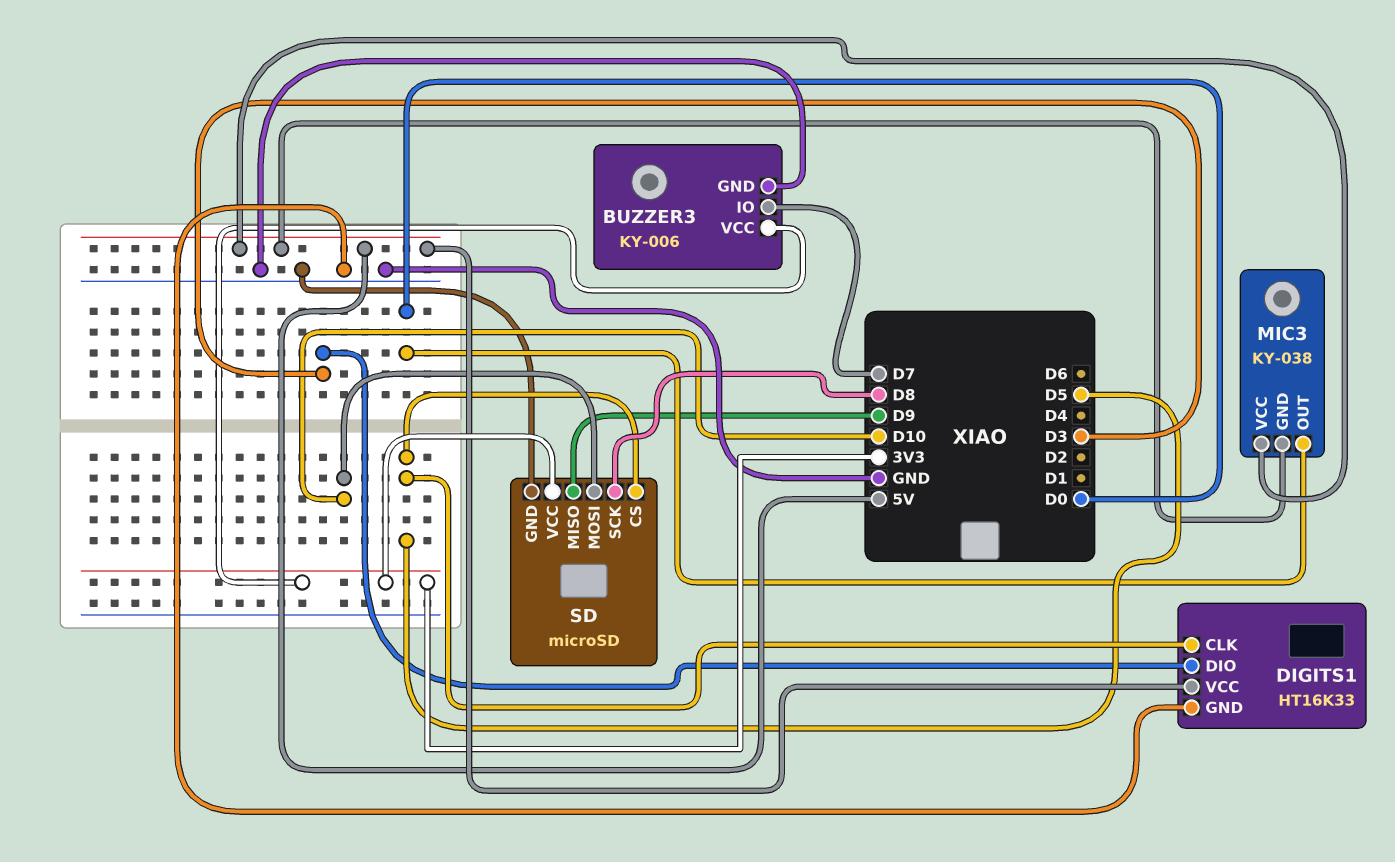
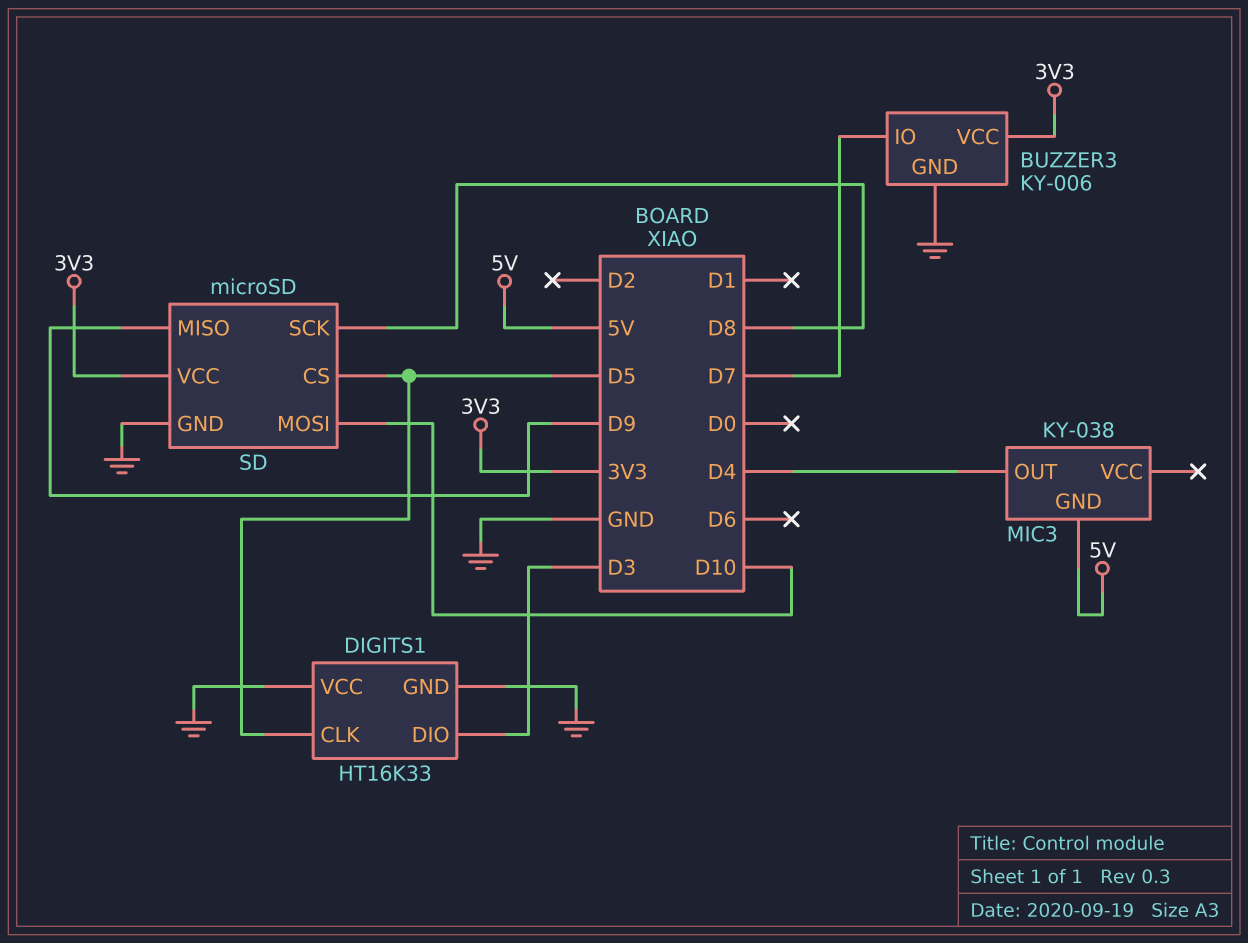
DIGITS1 pin VCC: 5V -> GND
MIC3 pin OUT: D0 -> D4
MIC3 pin VCC: 5V -> none

